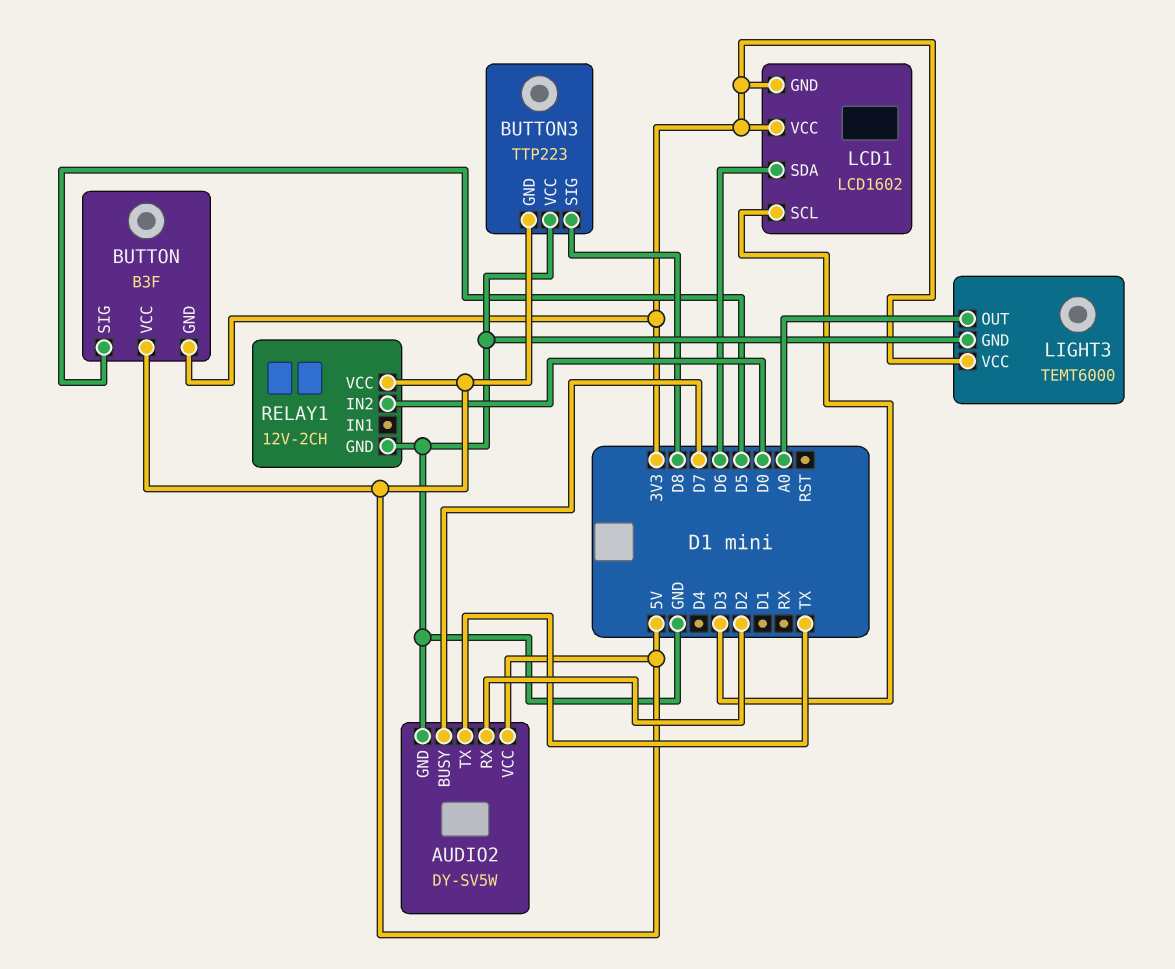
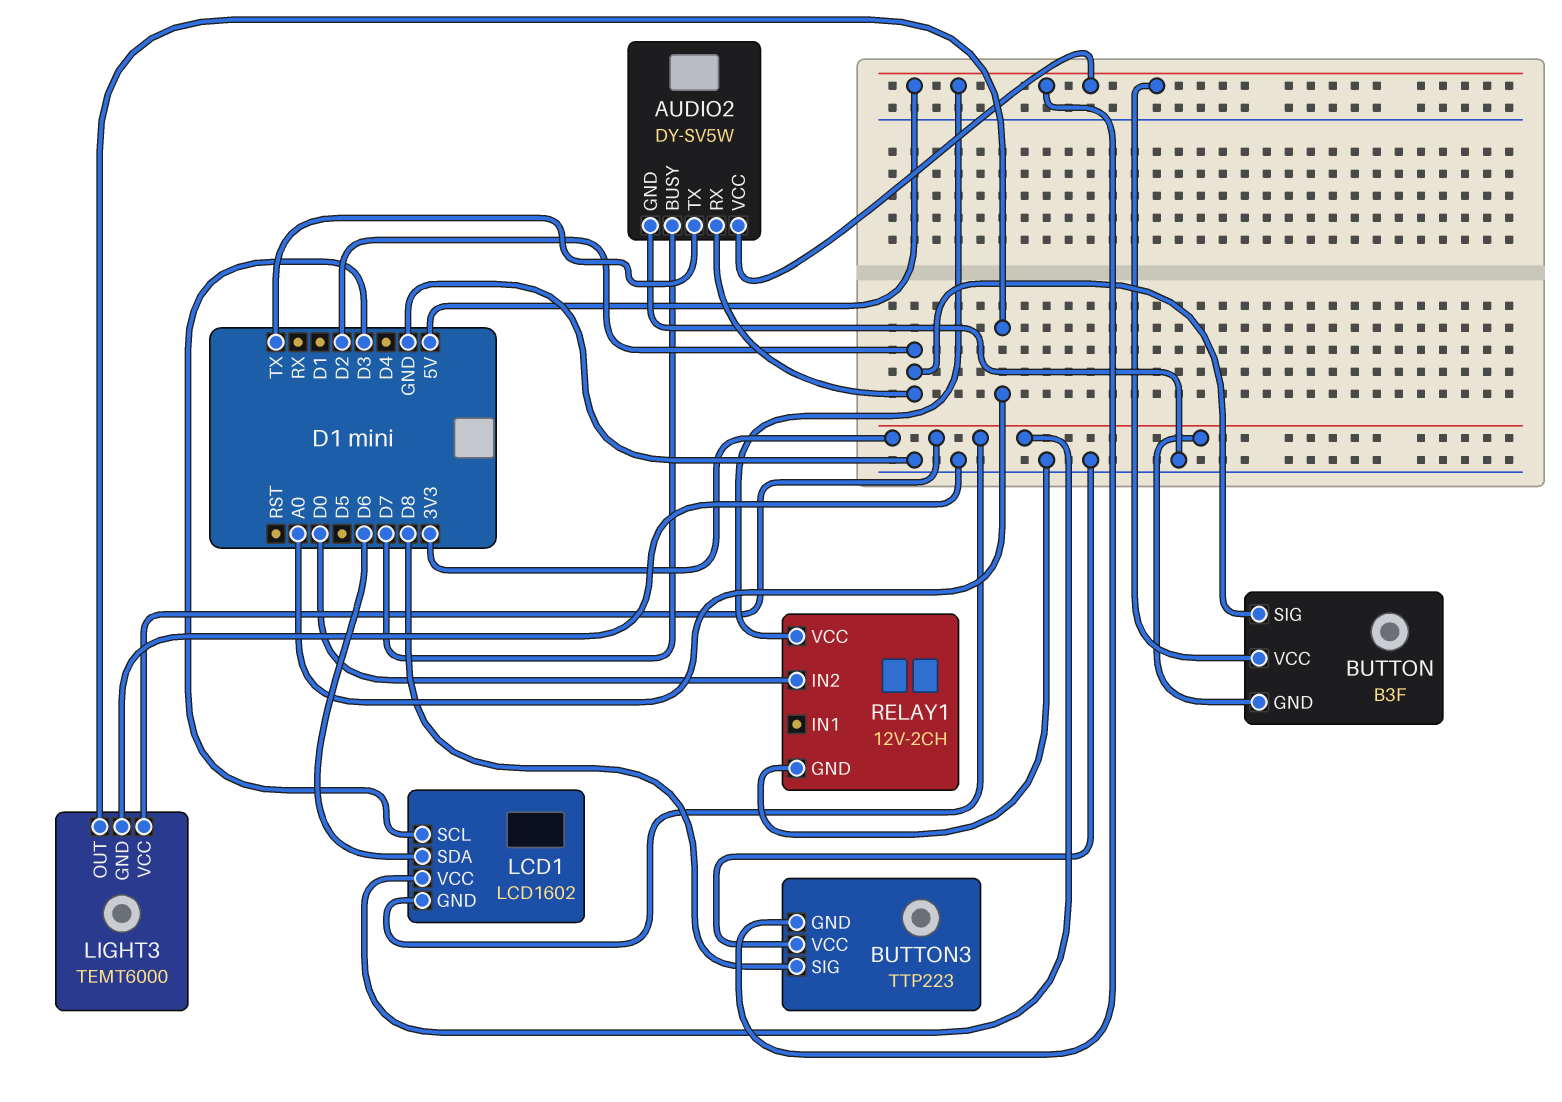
BUTTON pin SIG: D5 -> D2

